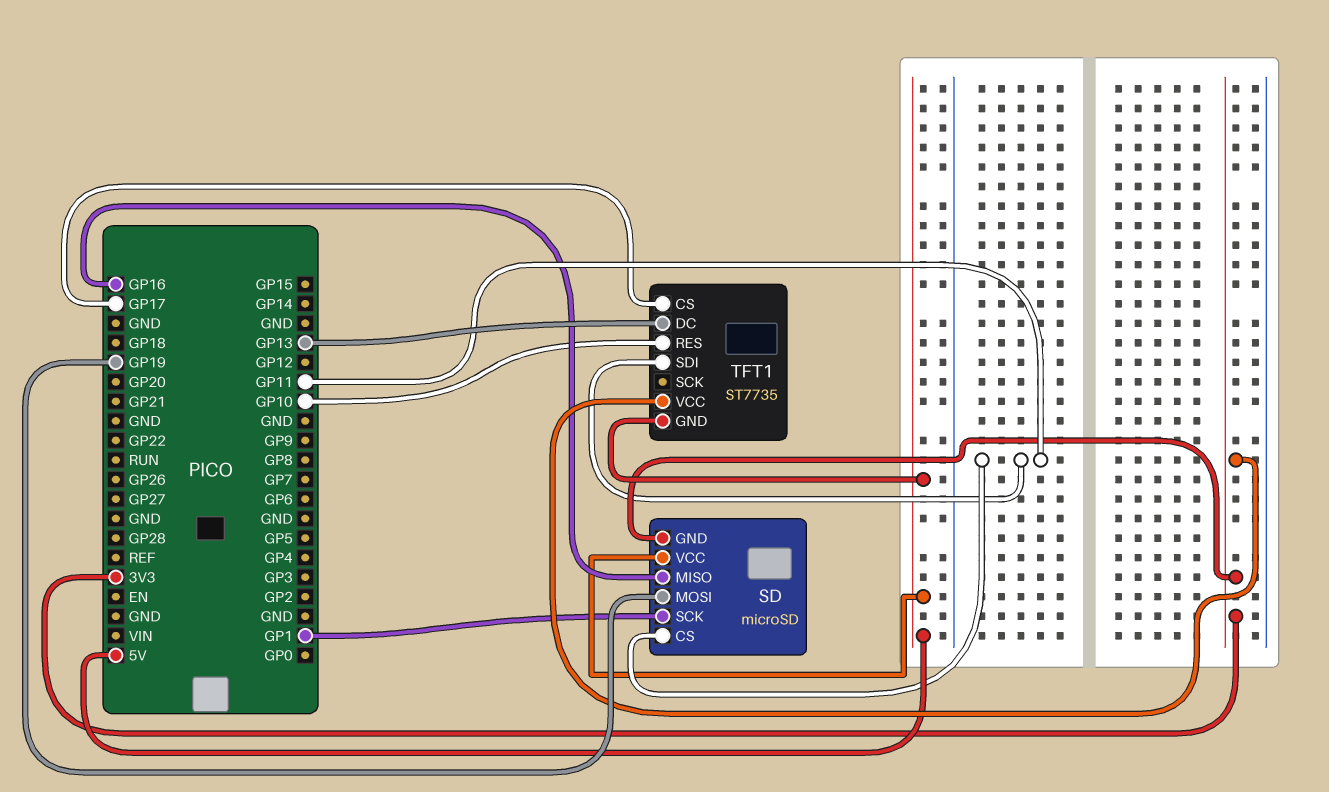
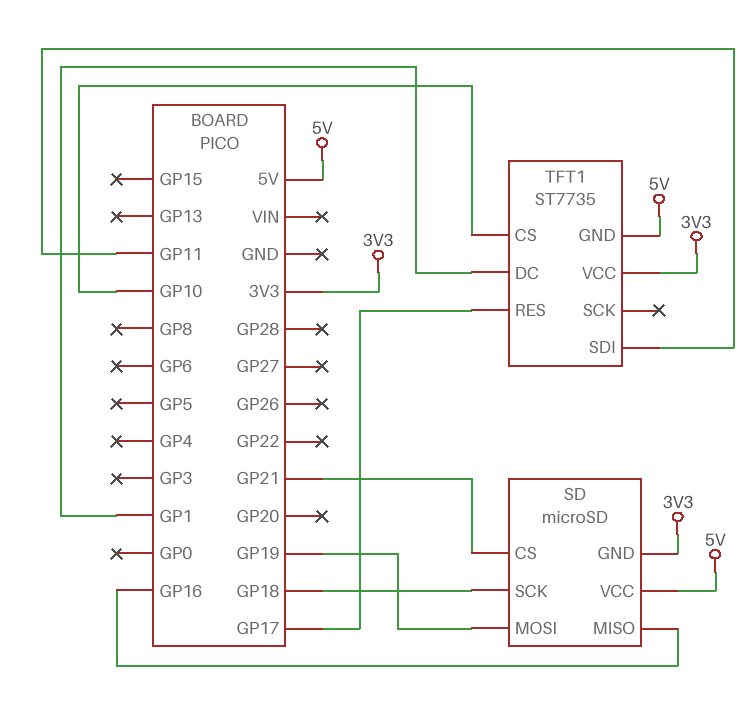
SD pin CS: GP11 -> GP21
SD pin SCK: GP1 -> GP18
TFT1 pin CS: GP17 -> GP10
TFT1 pin DC: GP13 -> GP1
TFT1 pin RES: GP10 -> GP17

